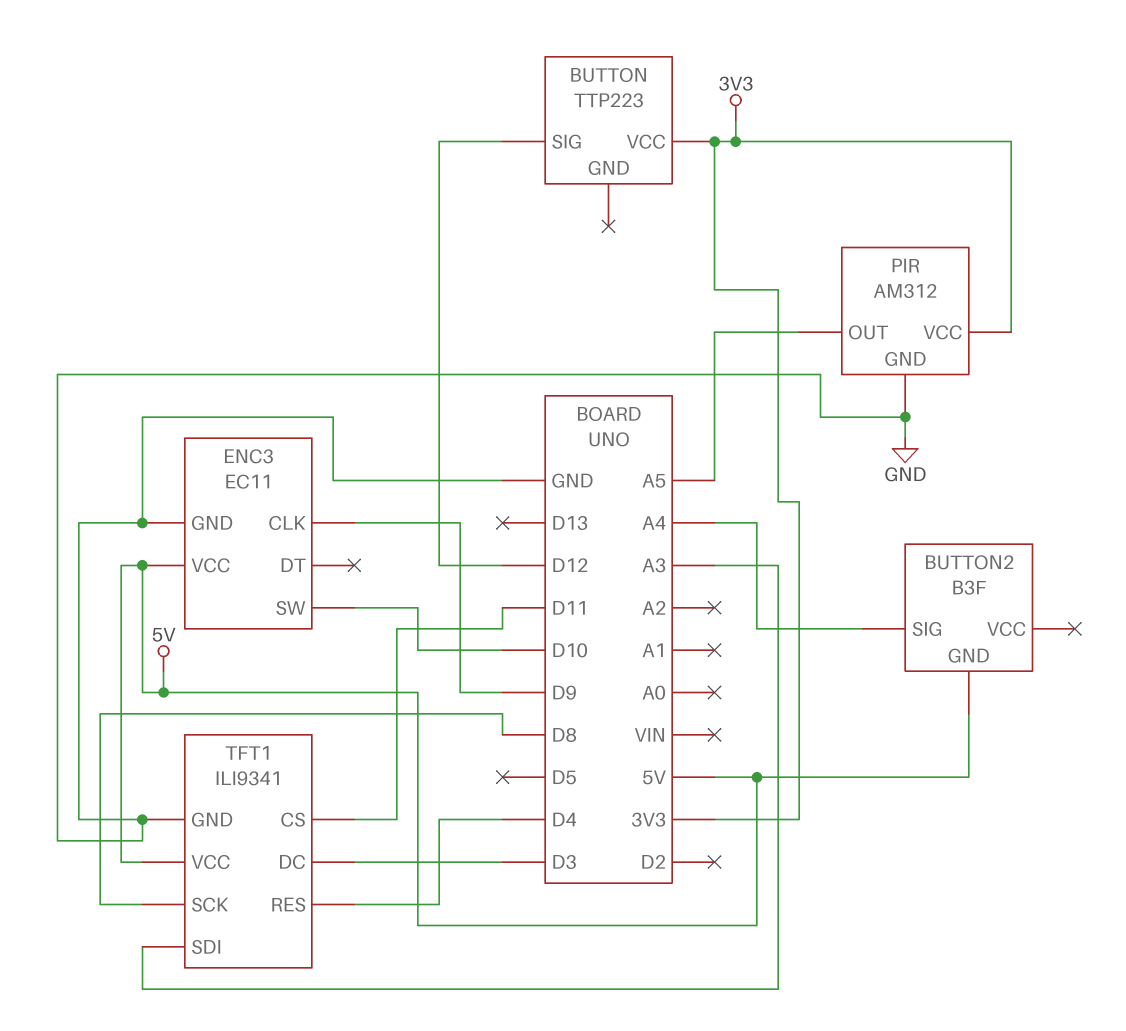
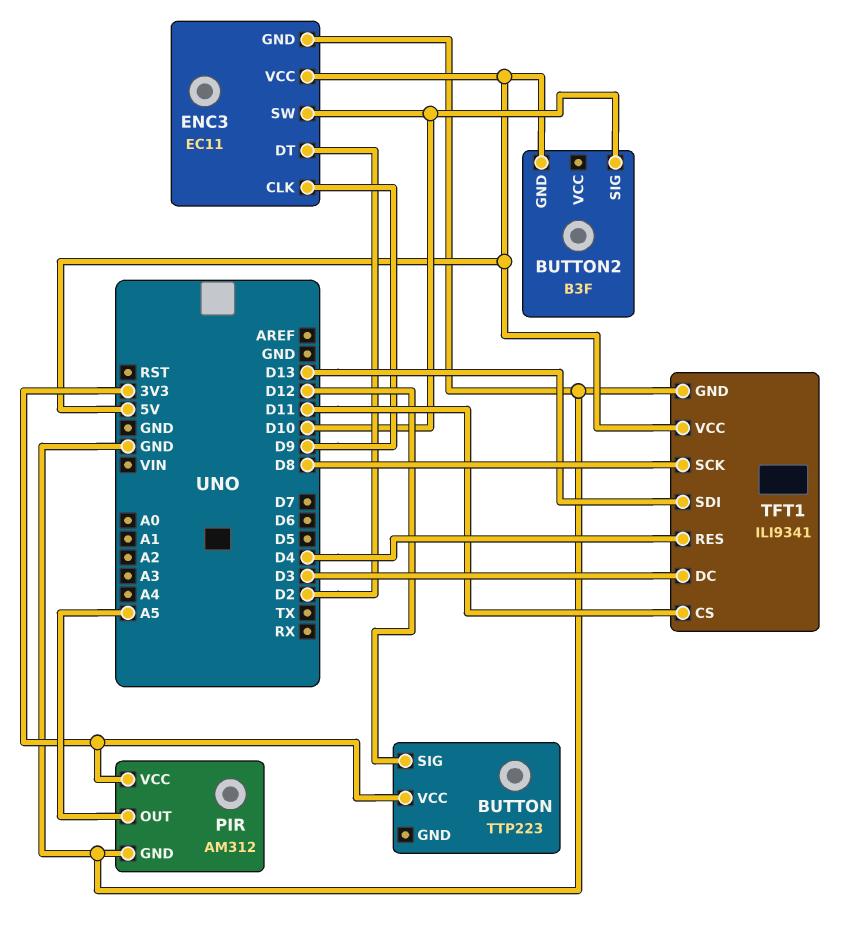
BUTTON2 pin SIG: A4 -> D10
ENC3 pin DT: none -> D2
TFT1 pin SDI: A3 -> D13

